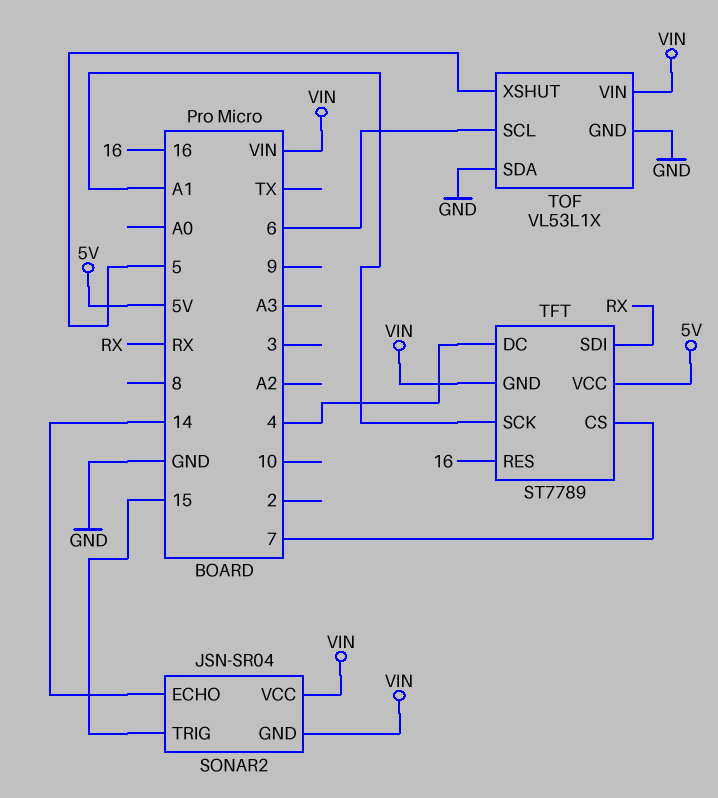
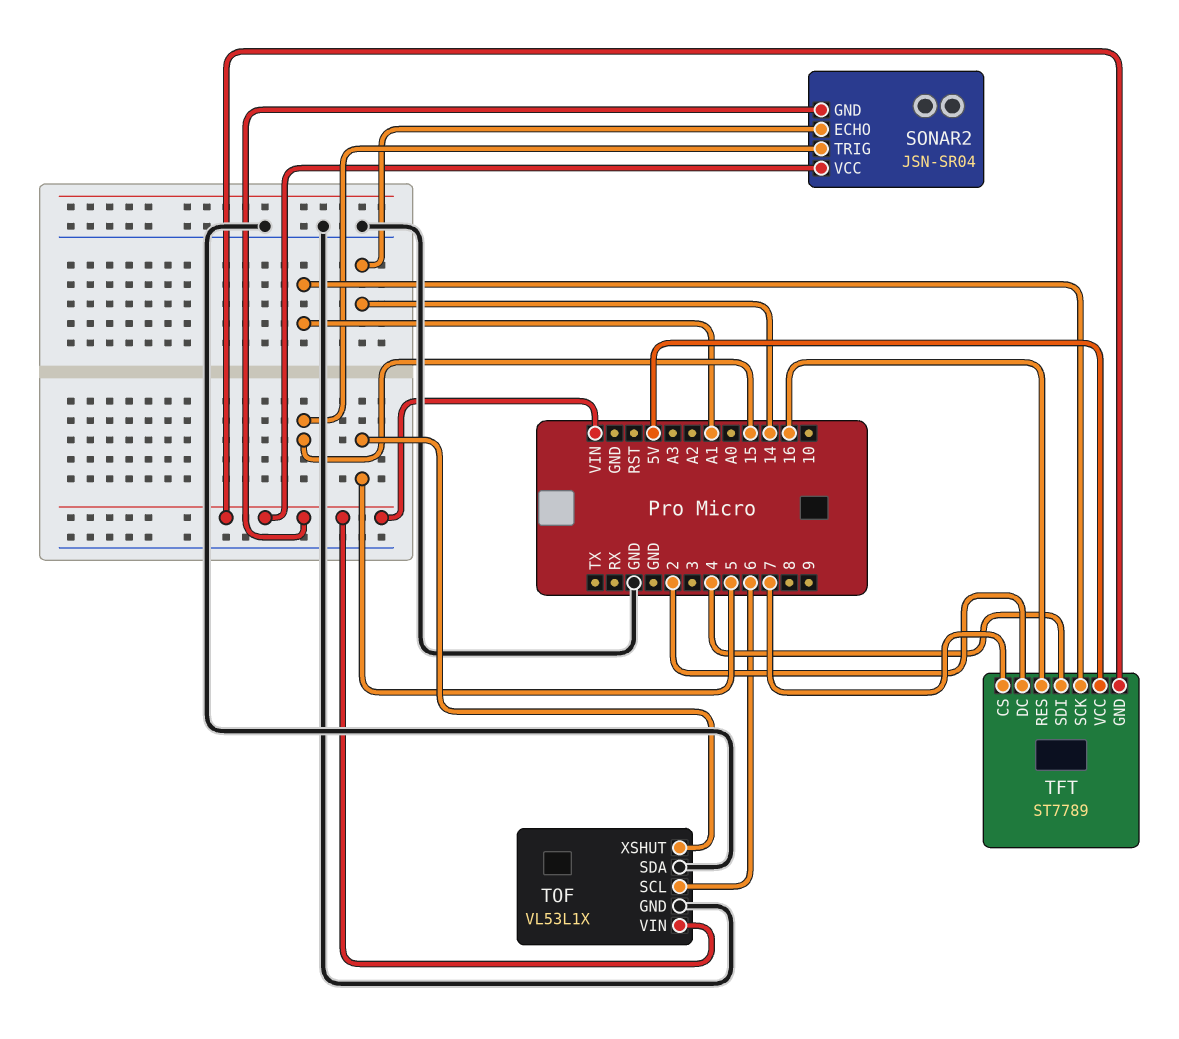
TFT pin DC: 4 -> 2
TFT pin SDI: RX -> 4

